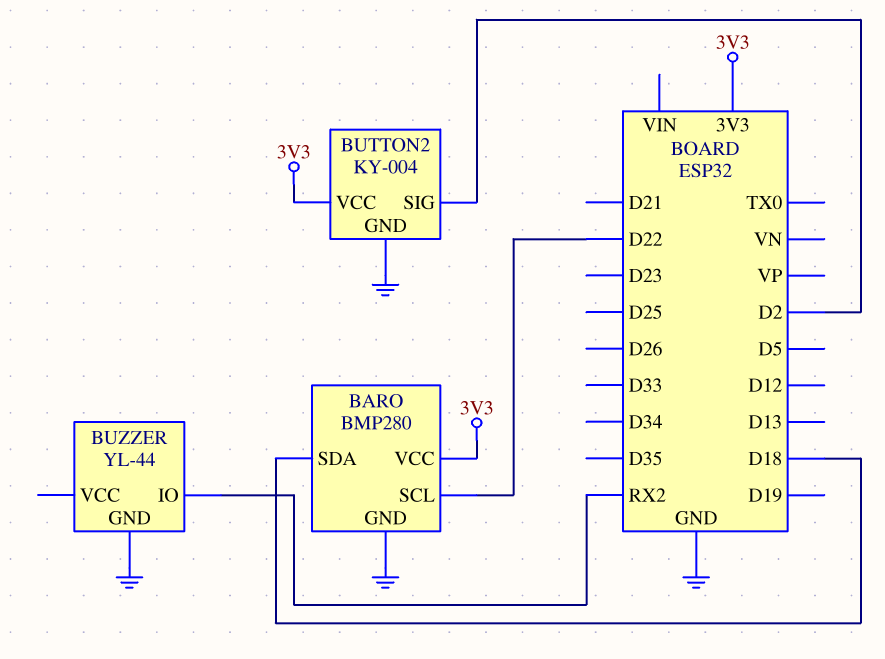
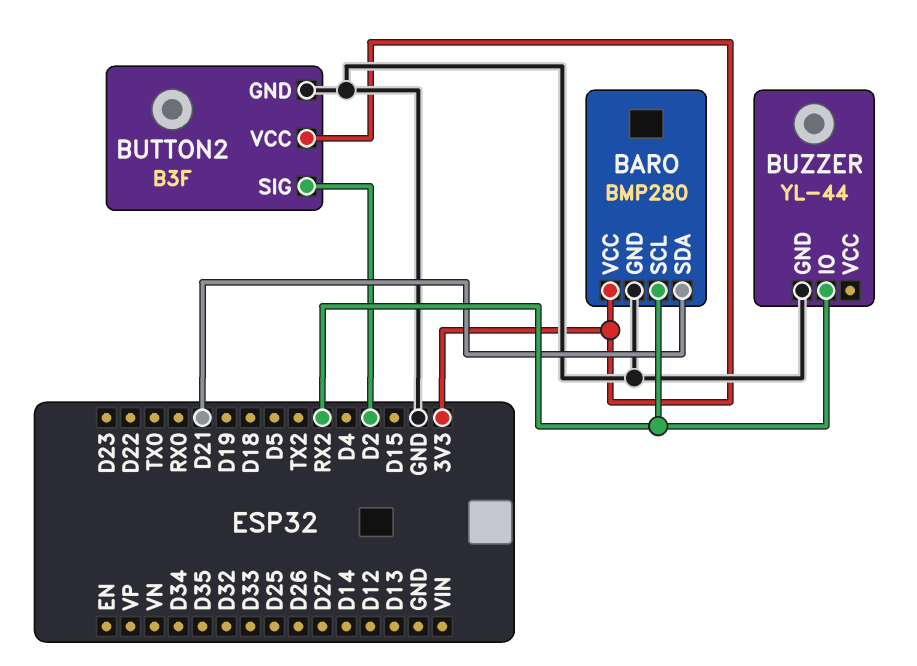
BARO pin SCL: D22 -> RX2
BARO pin SDA: D18 -> D21
BUTTON2: KY-004 -> B3F

